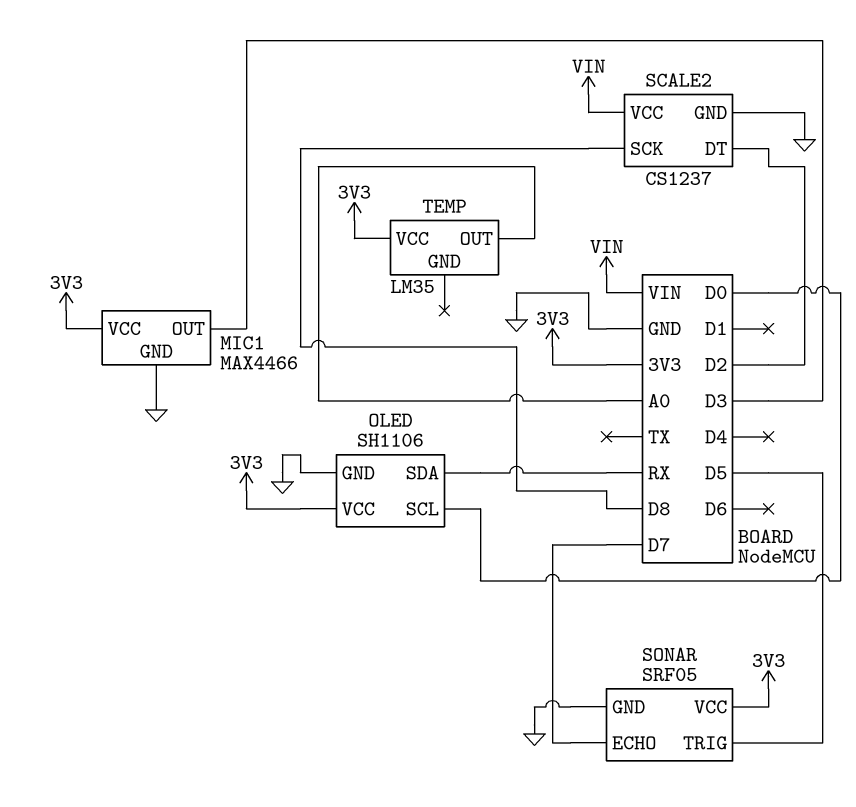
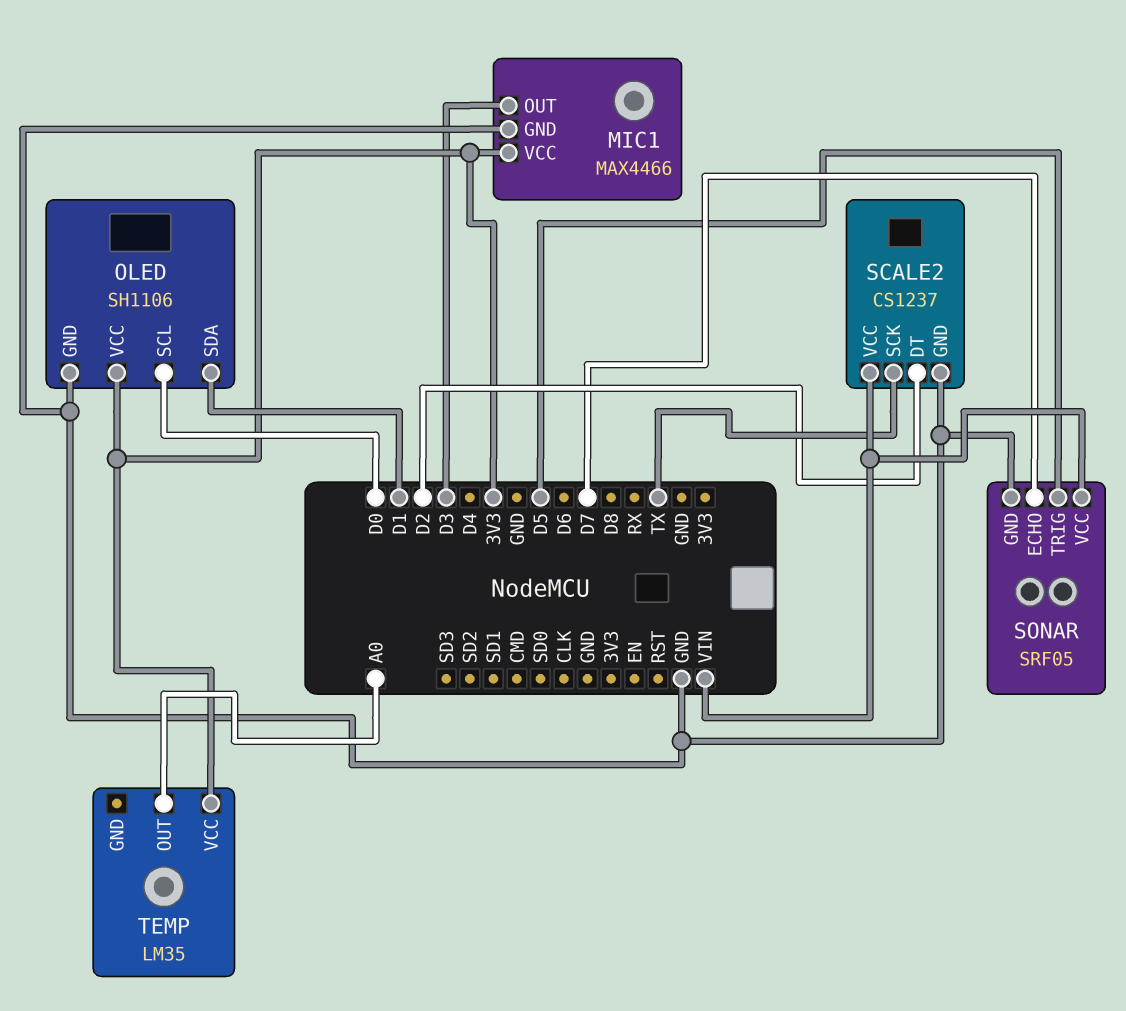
OLED pin SDA: RX -> D1
SCALE2 pin SCK: D8 -> TX
SONAR pin VCC: 3V3 -> VIN

